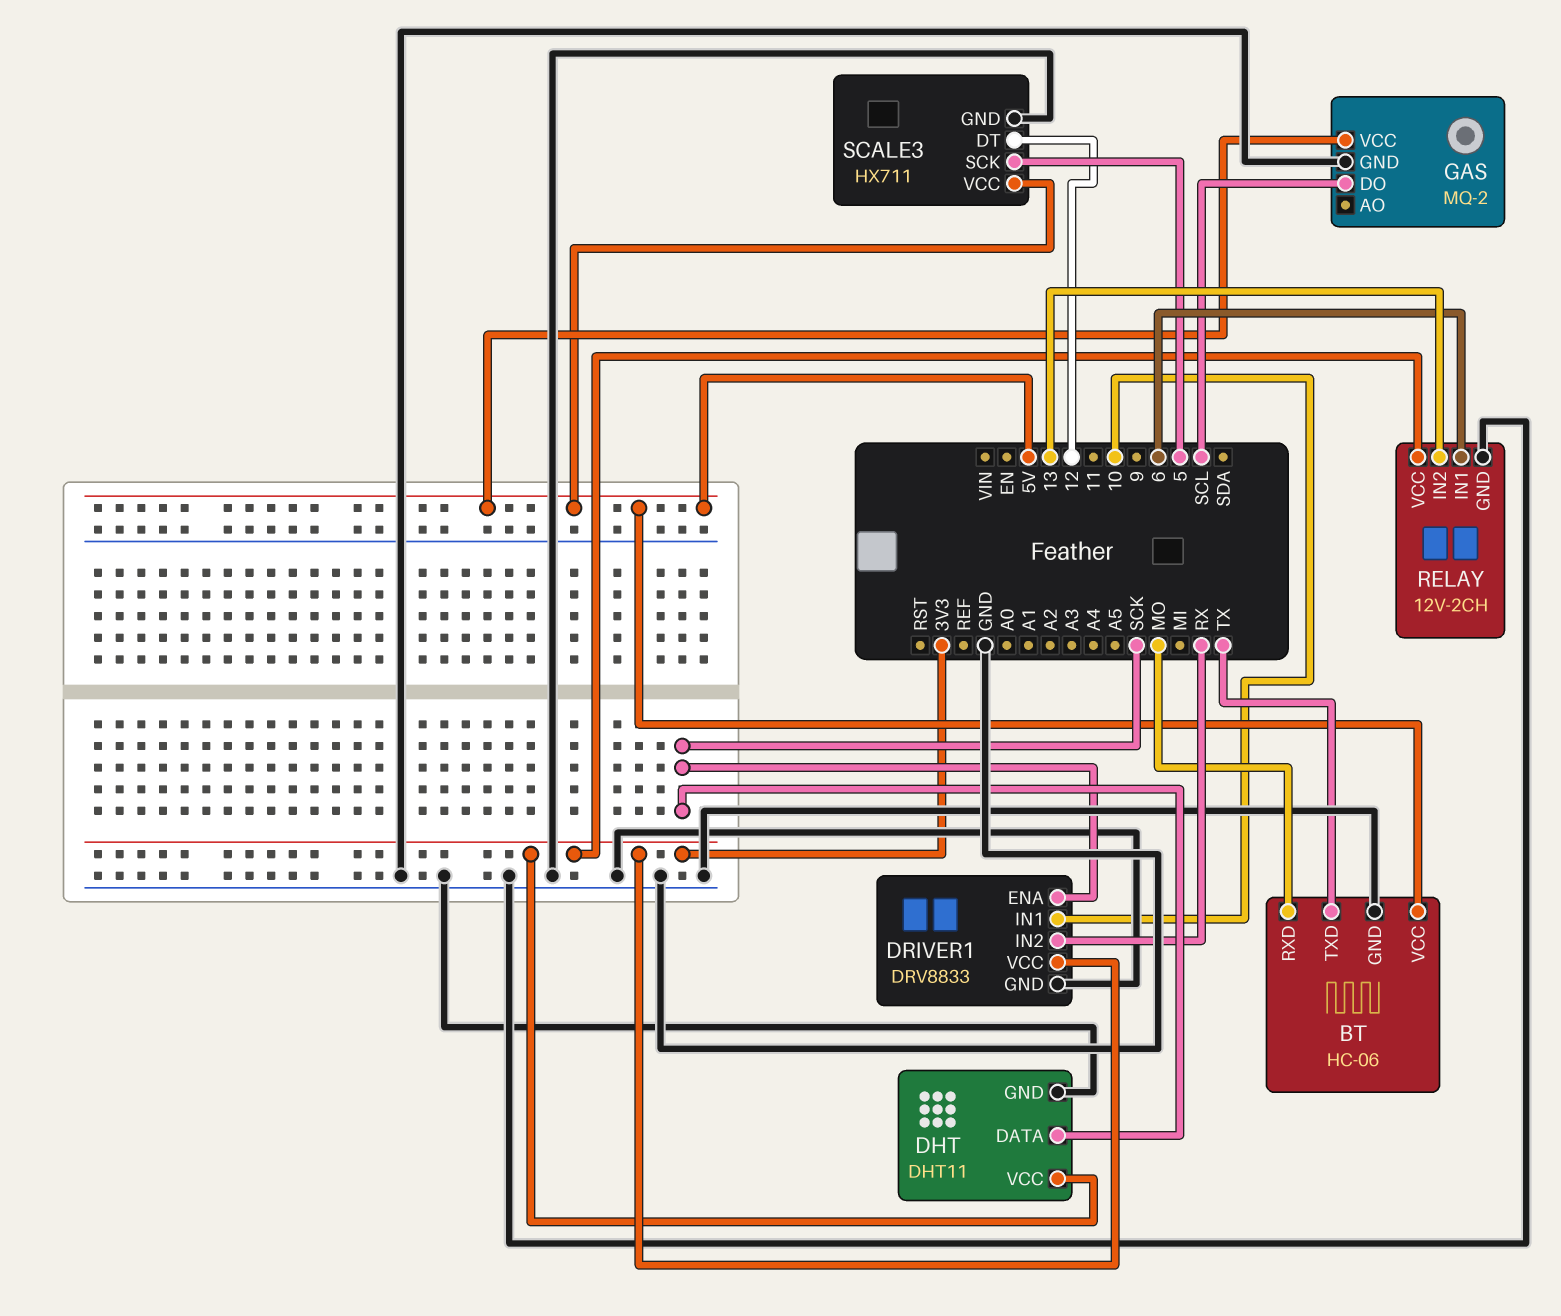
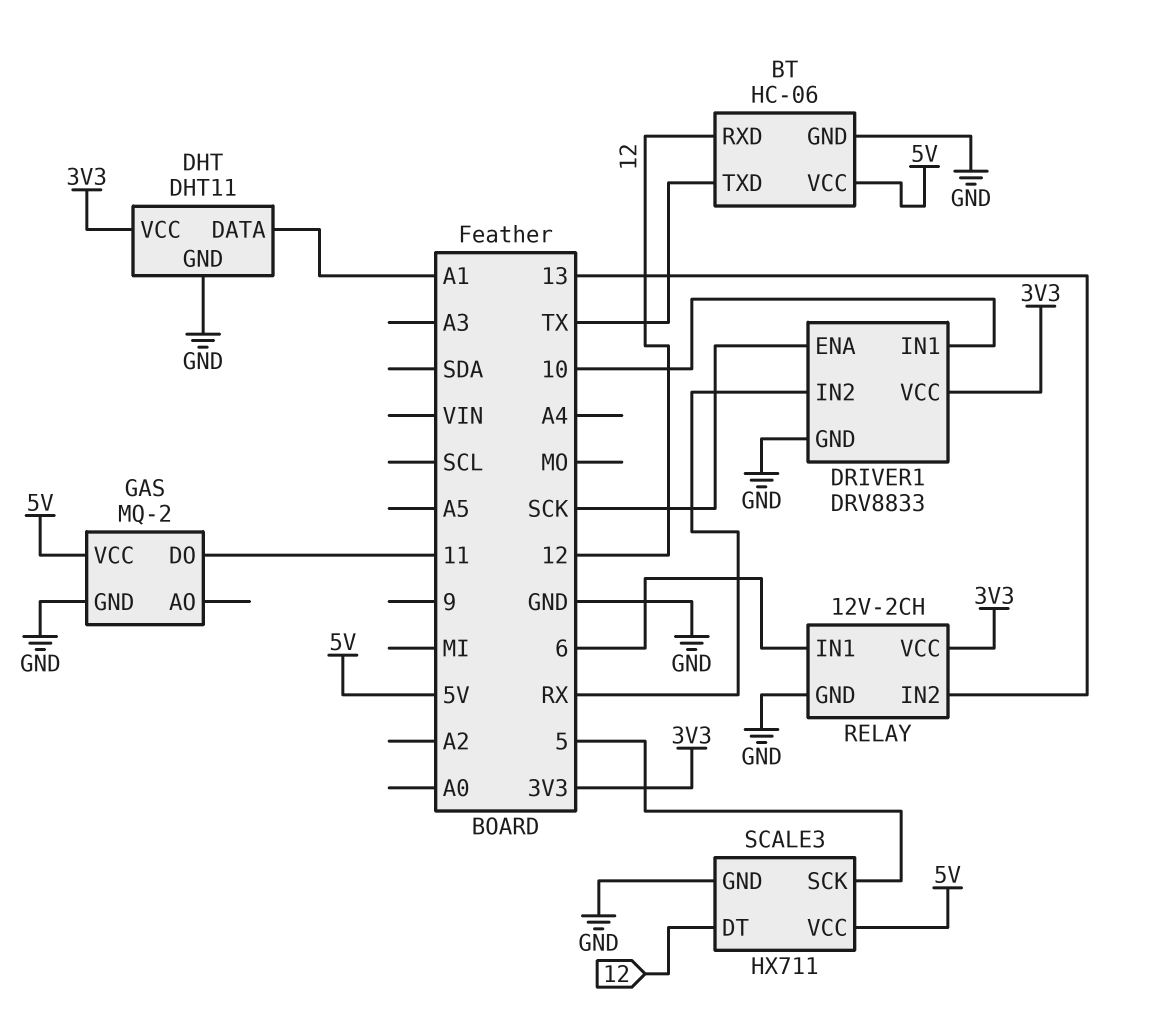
BT pin RXD: MO -> 12
DHT pin DATA: SCK -> A1
GAS pin DO: SCL -> 11

